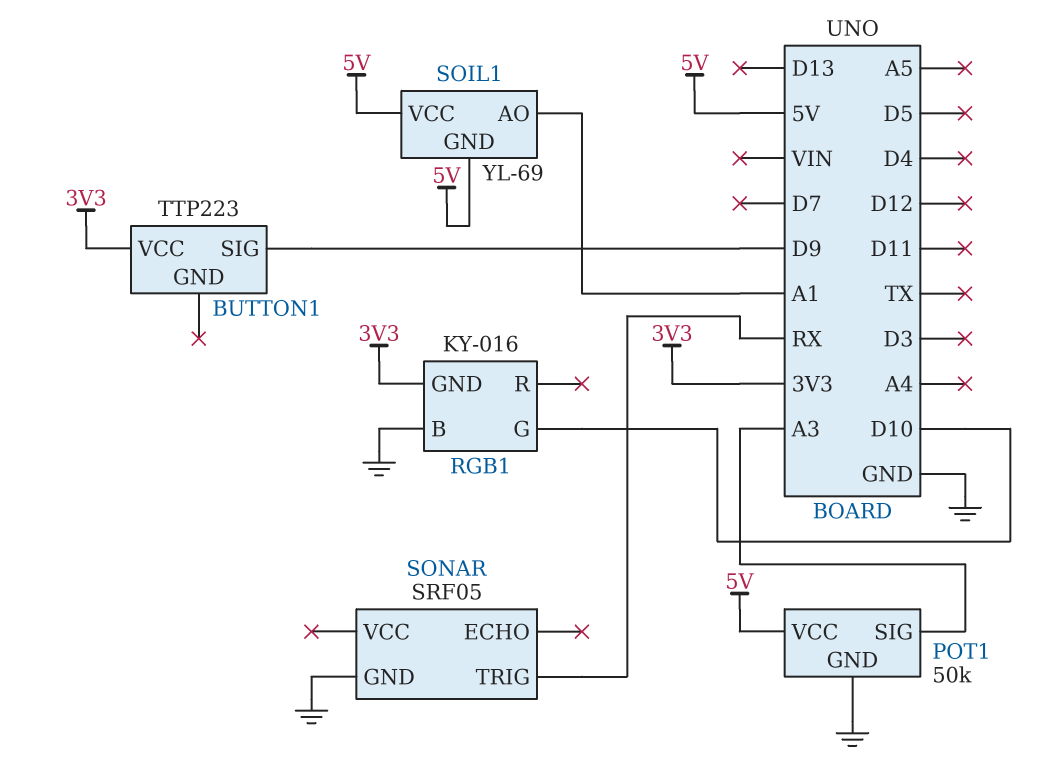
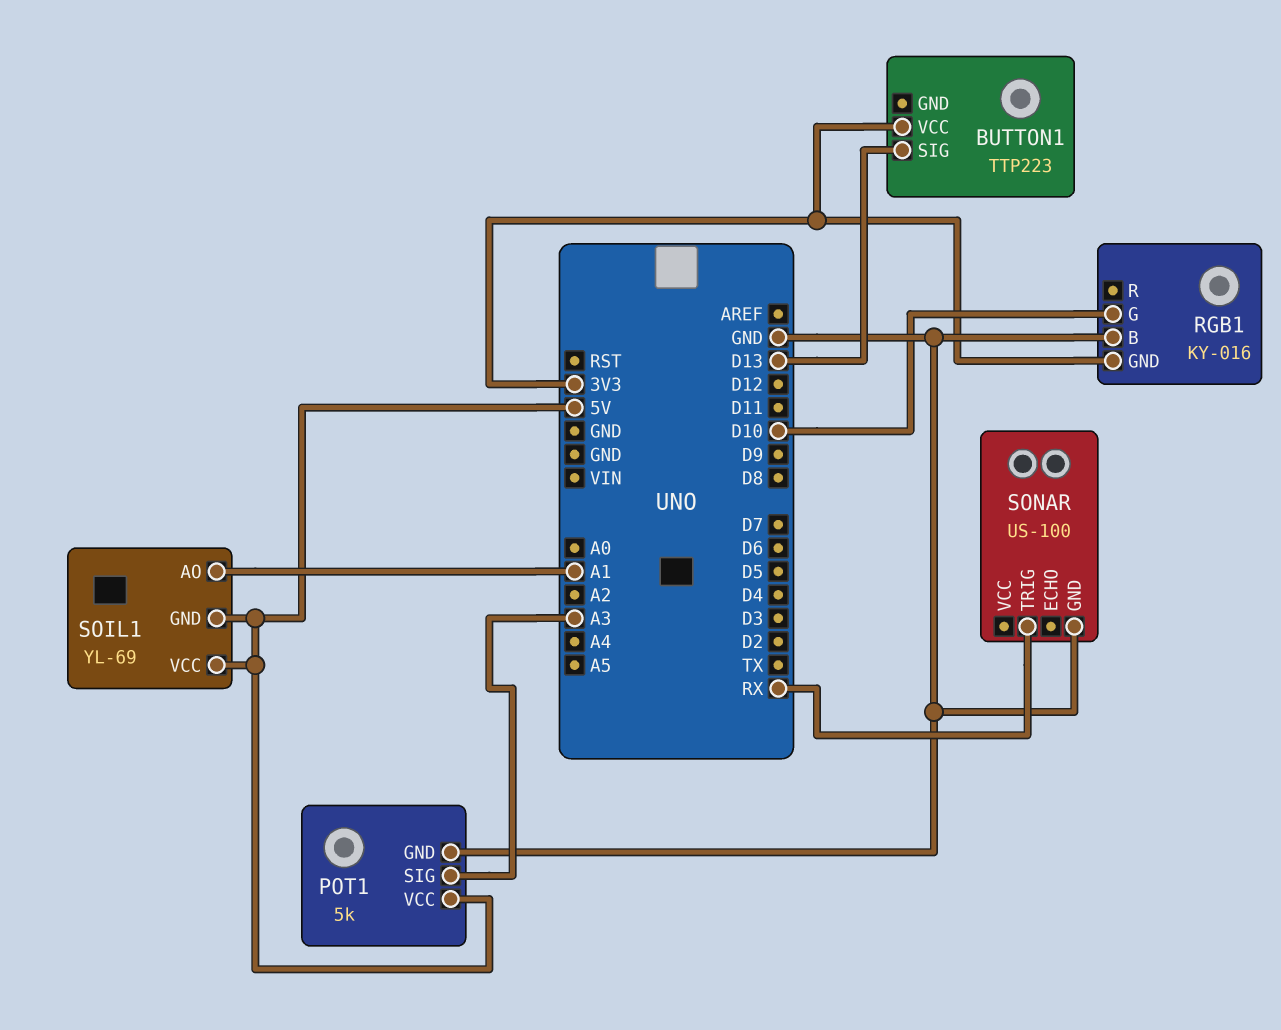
BUTTON1 pin SIG: D9 -> D13
POT1: 50k -> 5k
SONAR: SRF05 -> US-100

